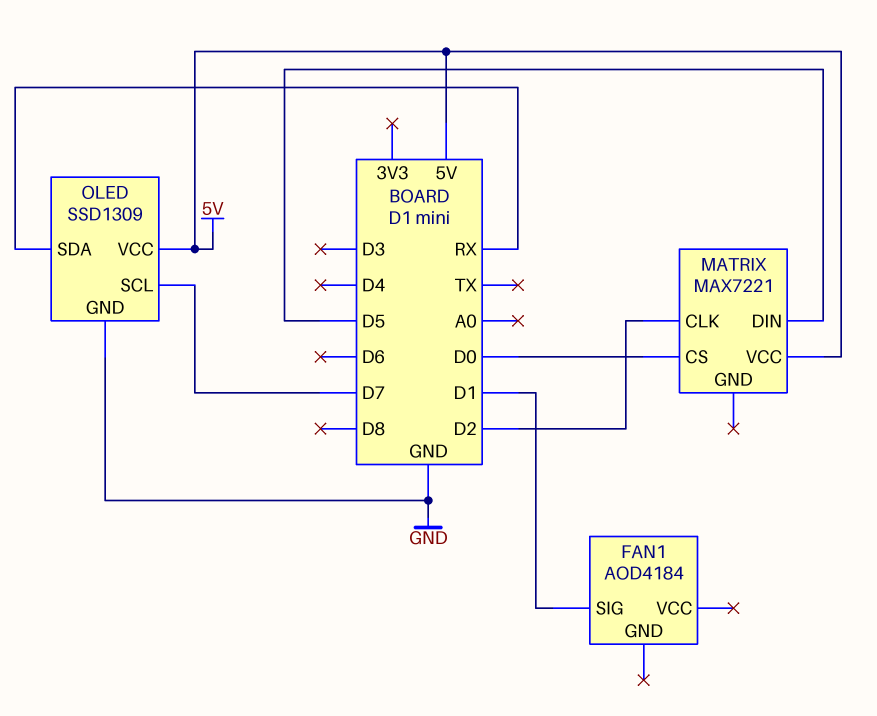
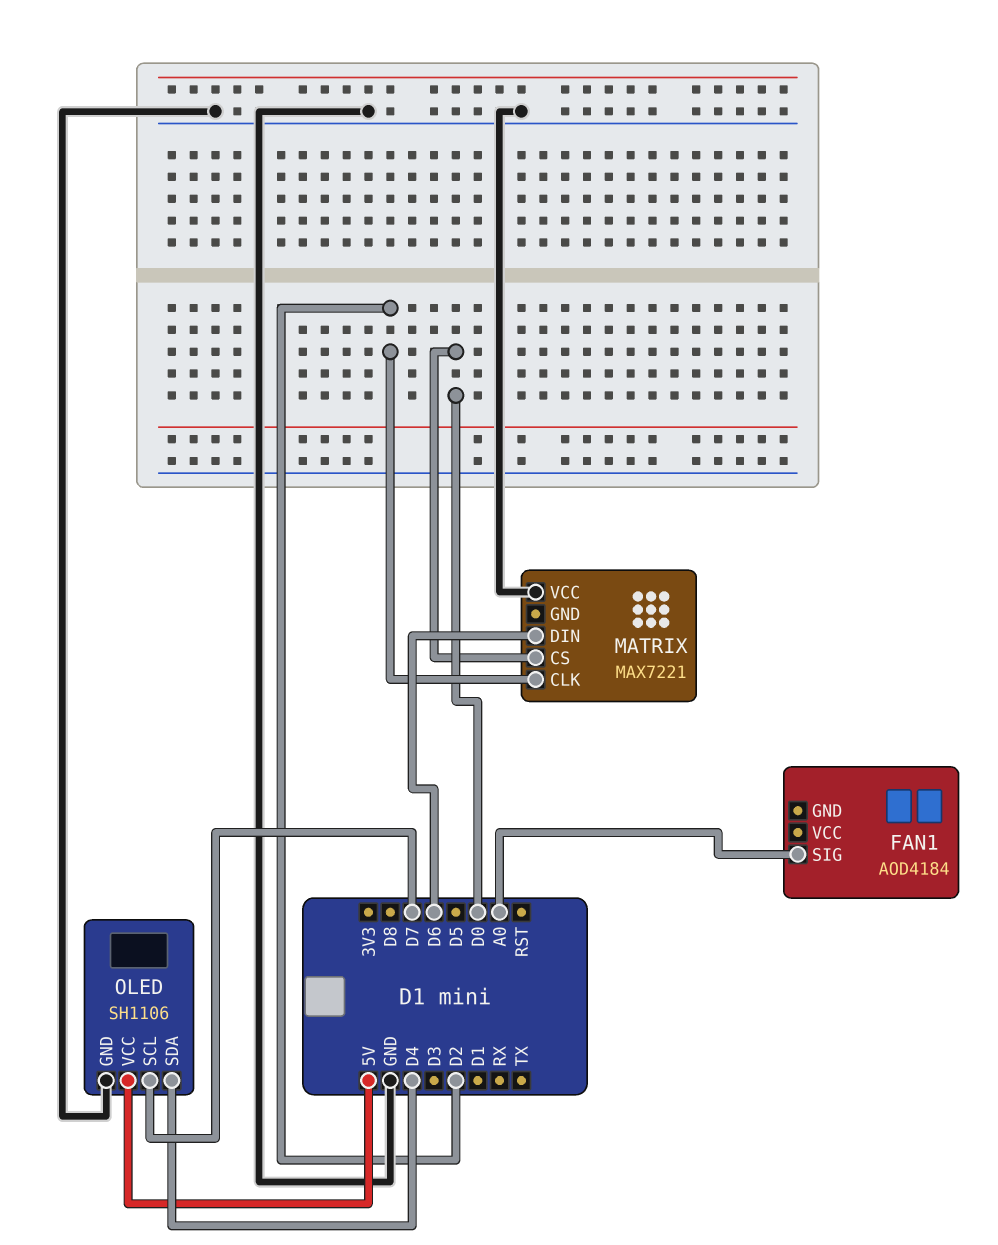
FAN1 pin SIG: D1 -> A0
MATRIX pin DIN: D5 -> D6
MATRIX pin VCC: 5V -> GND
OLED: SSD1309 -> SH1106
OLED pin SDA: RX -> D4

